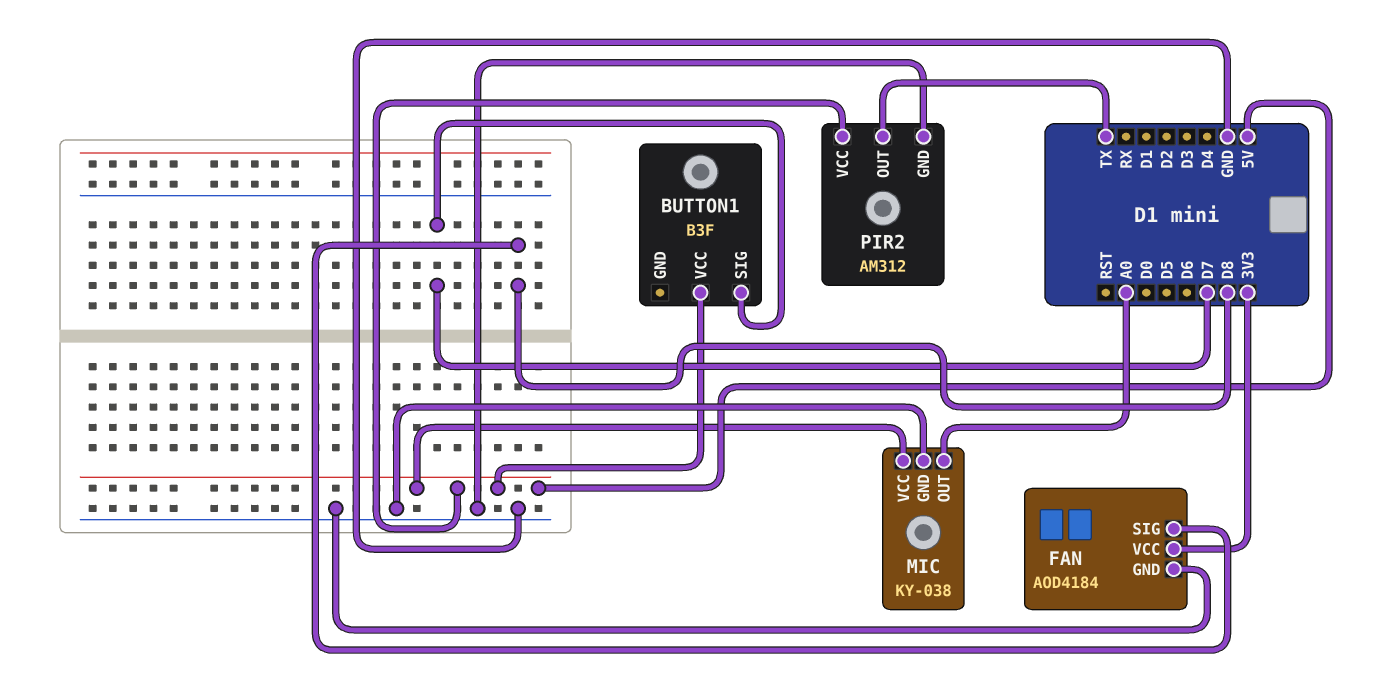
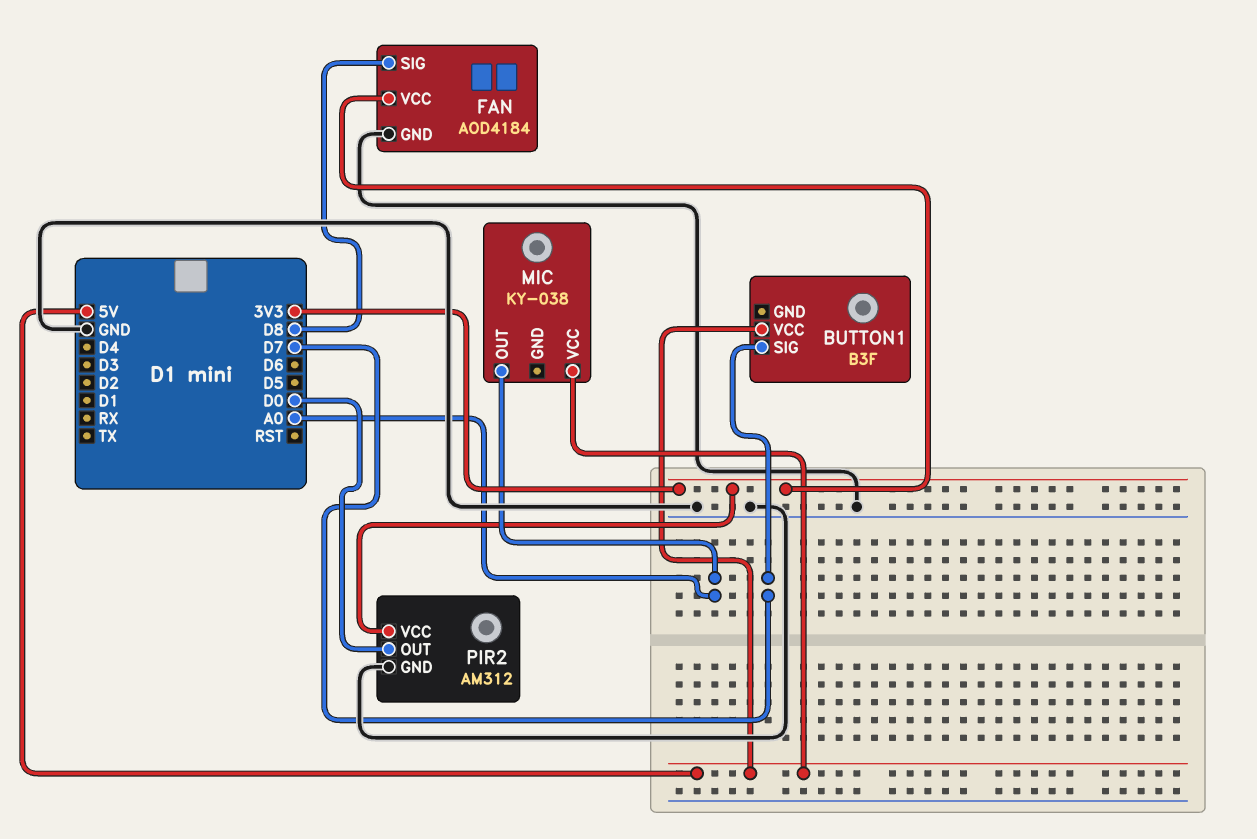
MIC pin GND: GND -> none
PIR2 pin OUT: TX -> D0
PIR2 pin VCC: 5V -> 3V3

